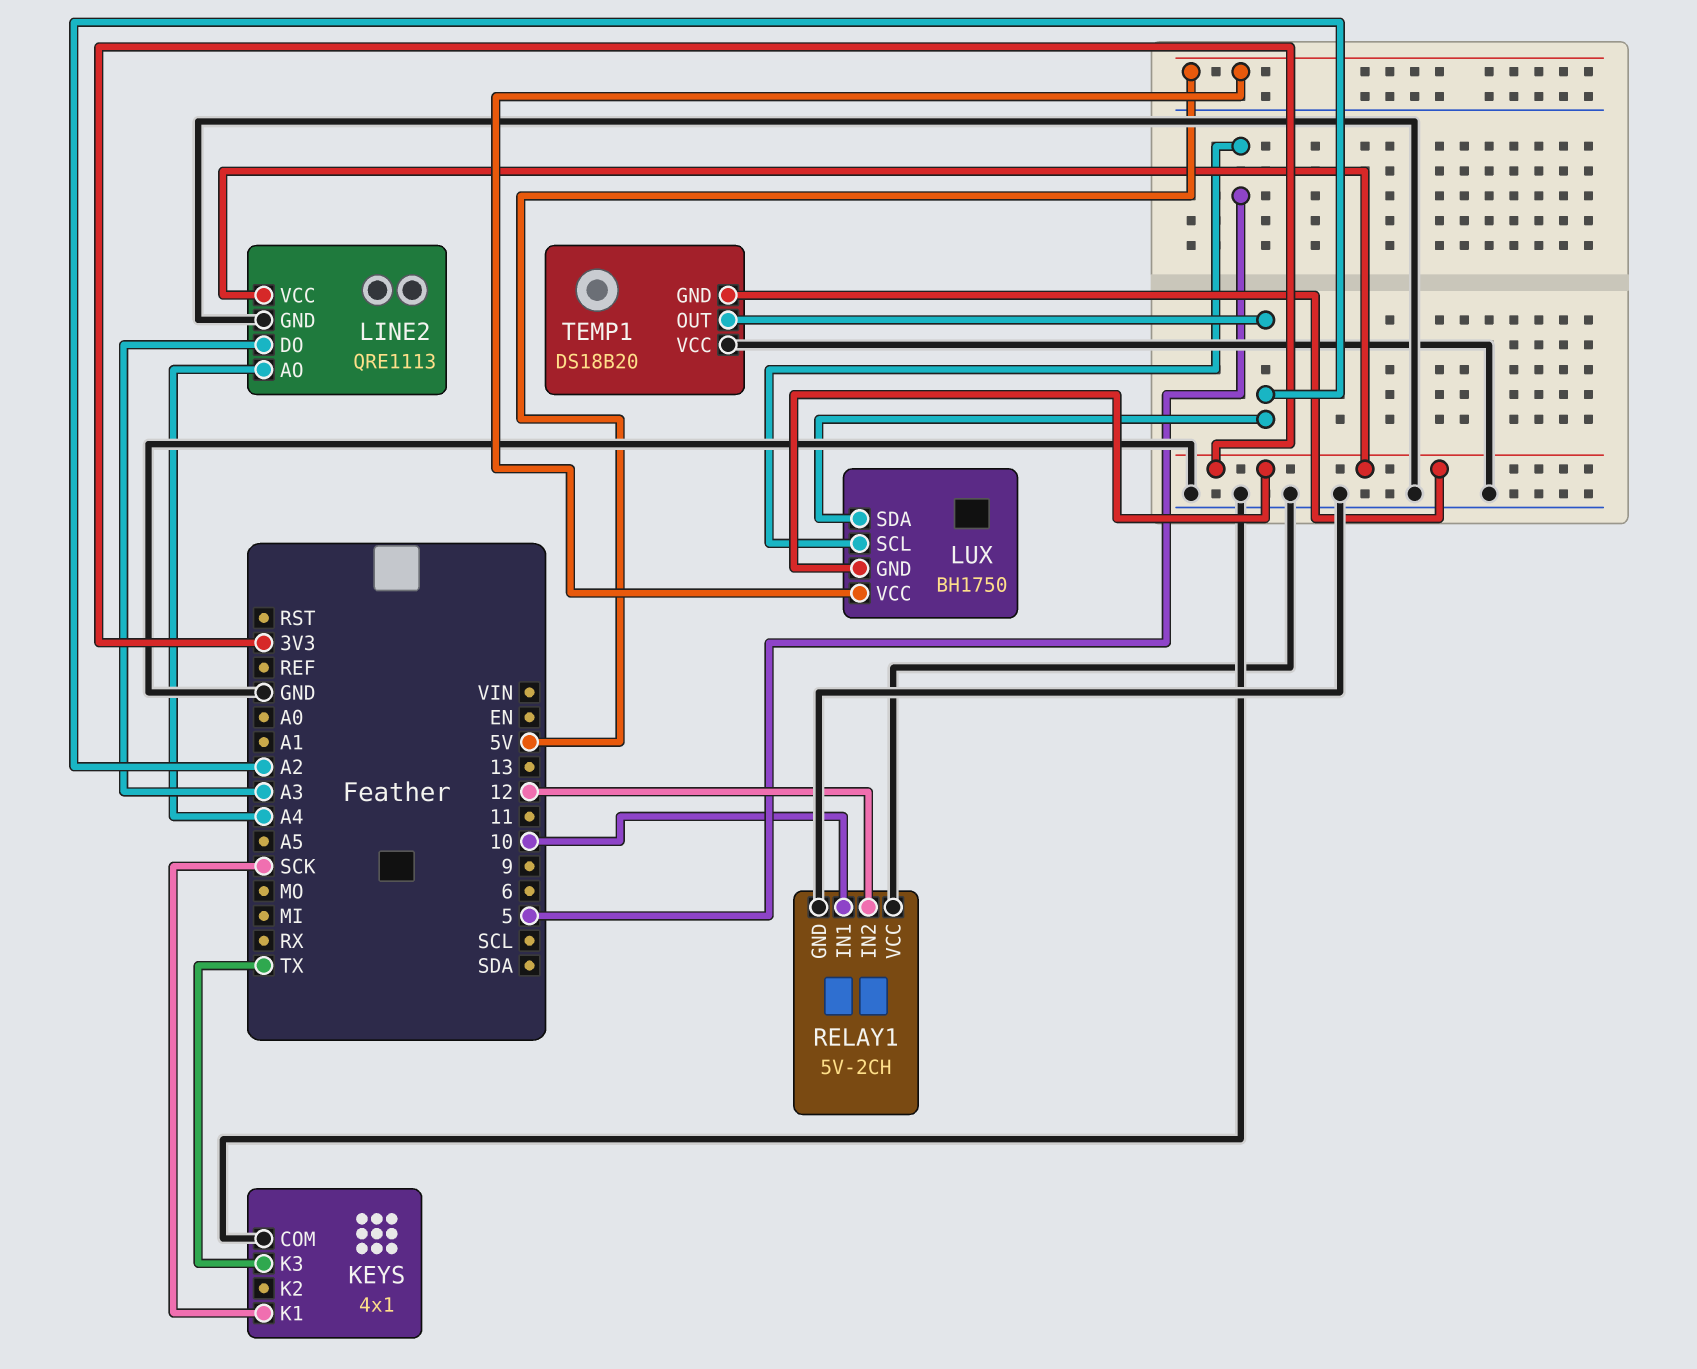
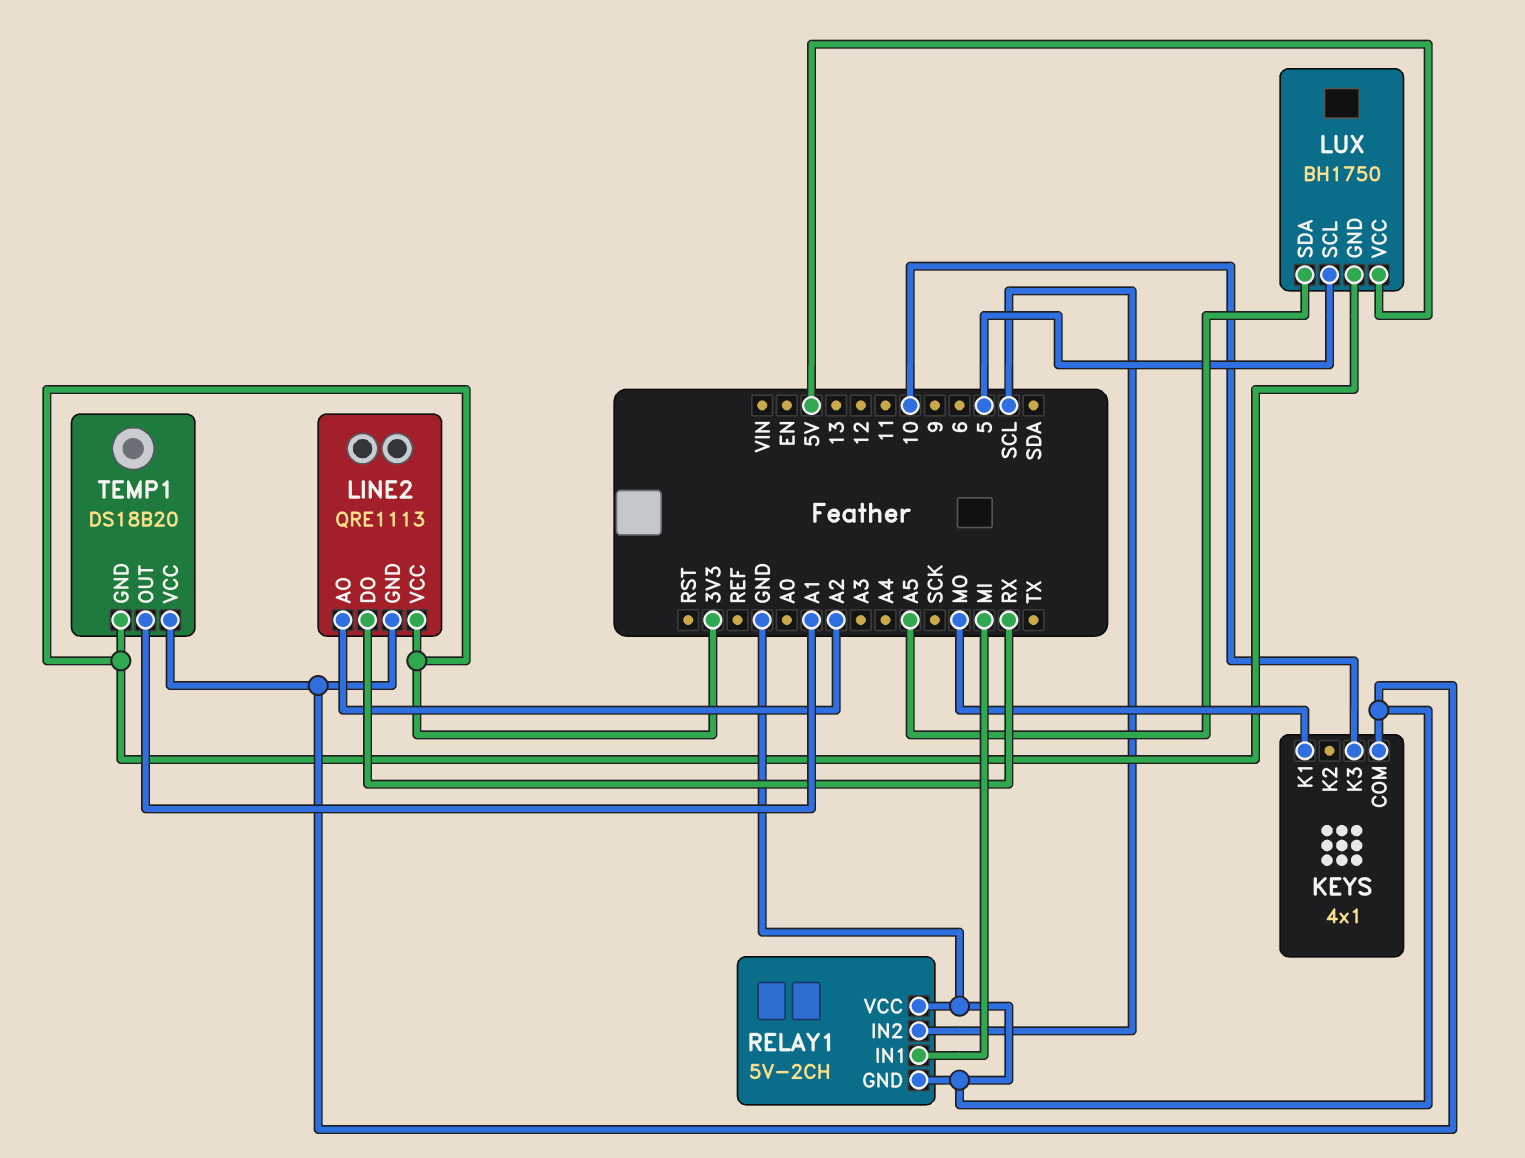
KEYS pin K1: SCK -> MO
KEYS pin K3: TX -> 10
LINE2 pin AO: A4 -> A2
LINE2 pin DO: A3 -> RX
LUX pin SDA: A2 -> A5
RELAY1 pin IN1: 10 -> MI
RELAY1 pin IN2: 12 -> SCL
TEMP1 pin OUT: A2 -> A1

